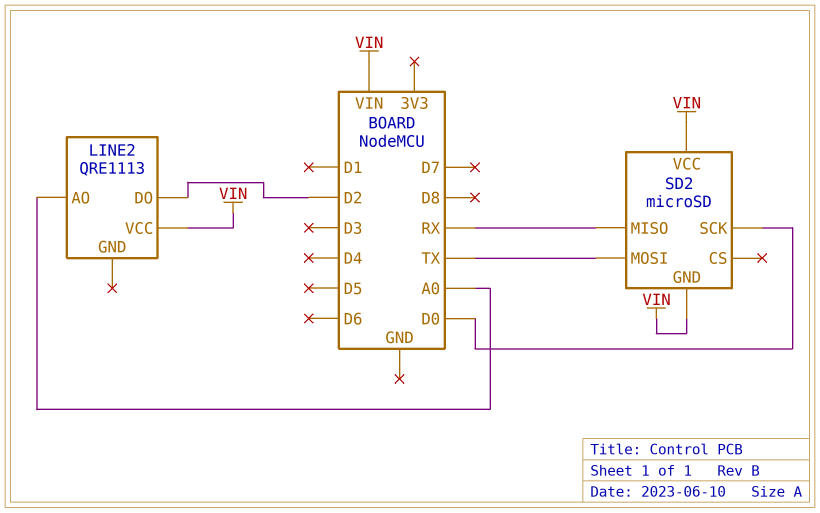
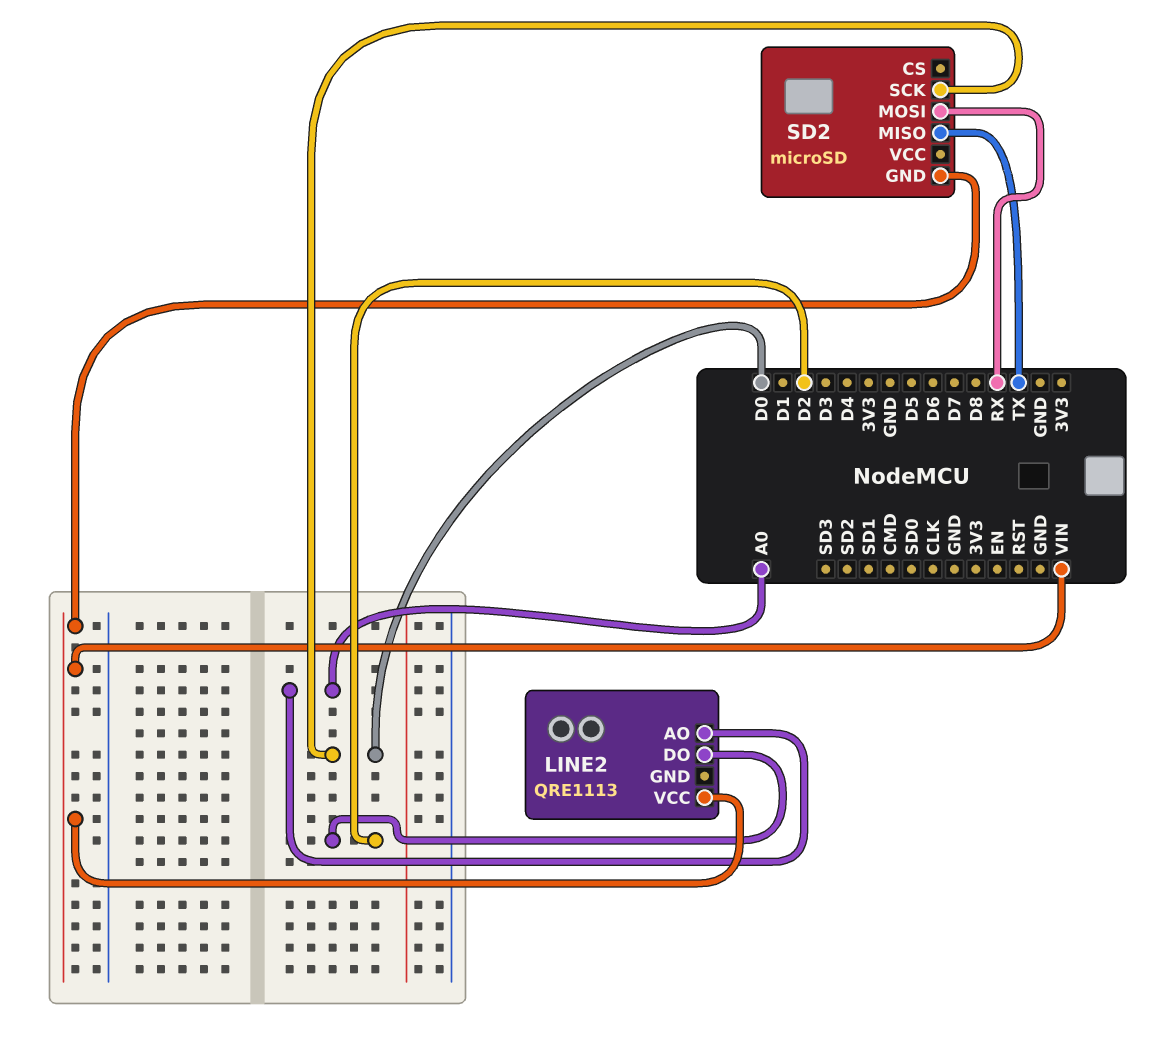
SD2 pin MISO: RX -> TX
SD2 pin MOSI: TX -> RX
SD2 pin VCC: VIN -> none

